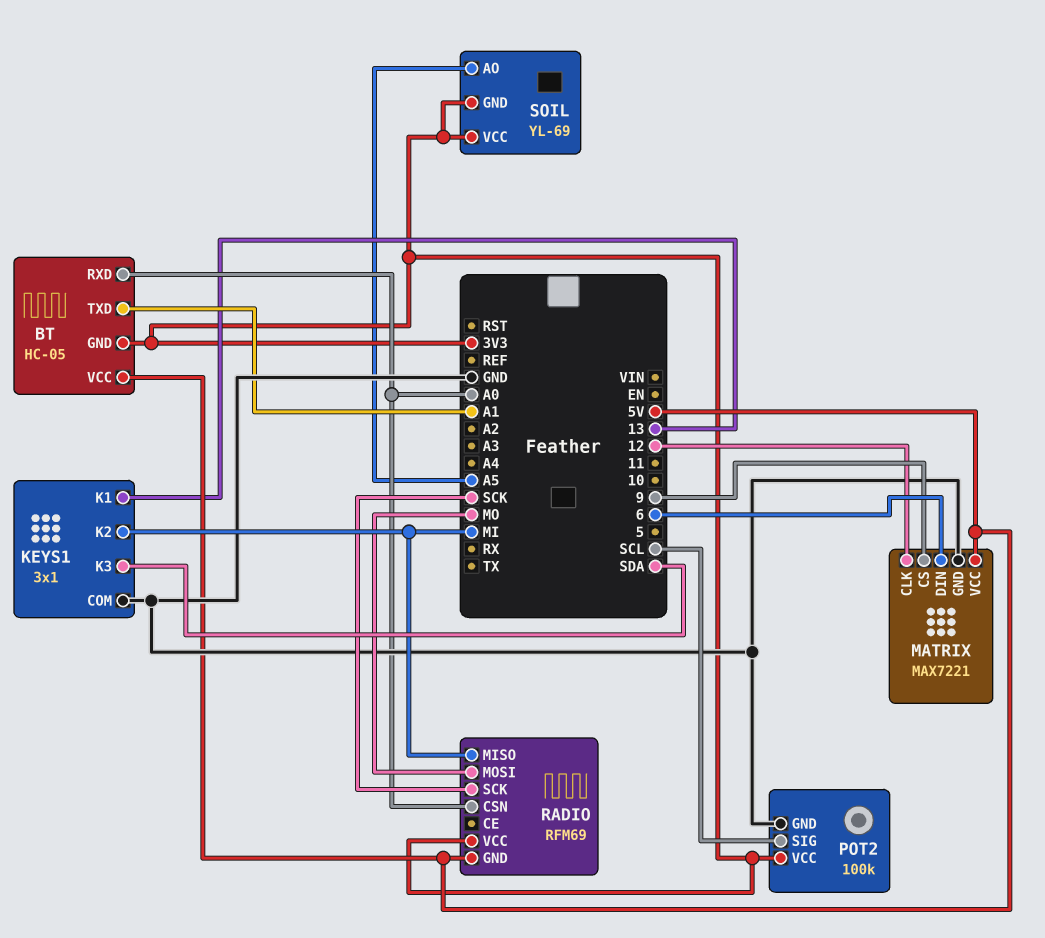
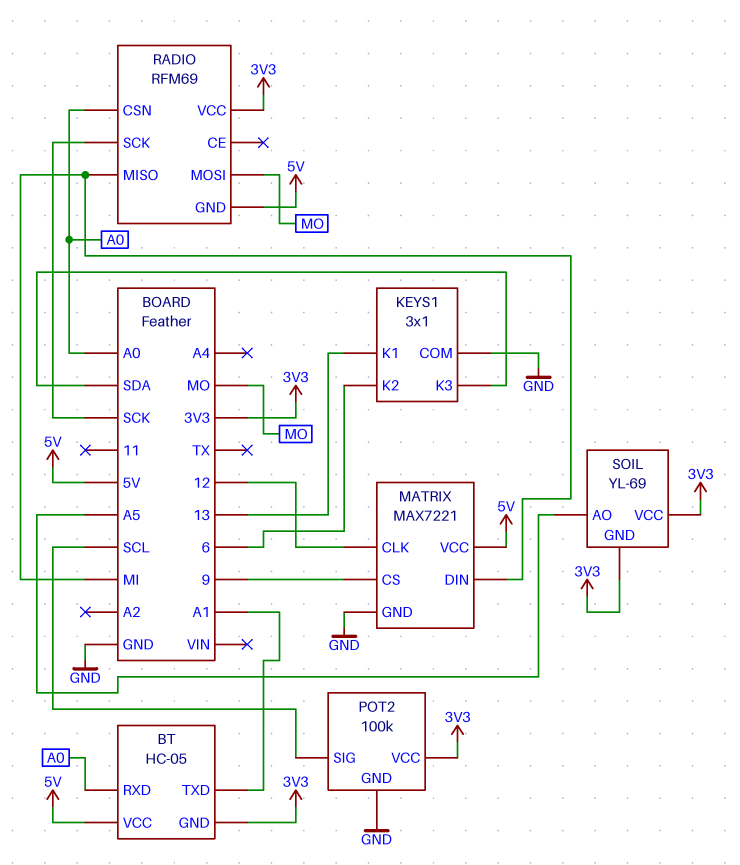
KEYS1 pin K2: MI -> 6
MATRIX pin DIN: 6 -> MI

